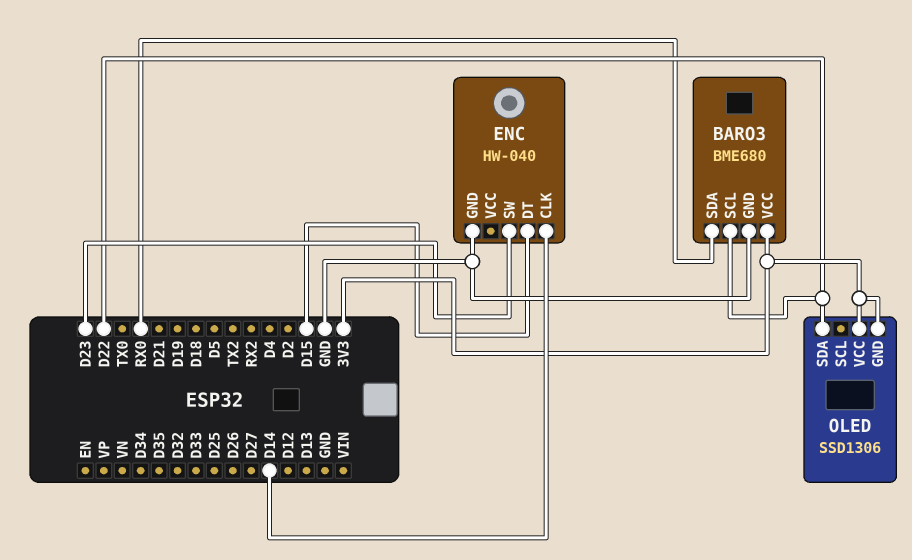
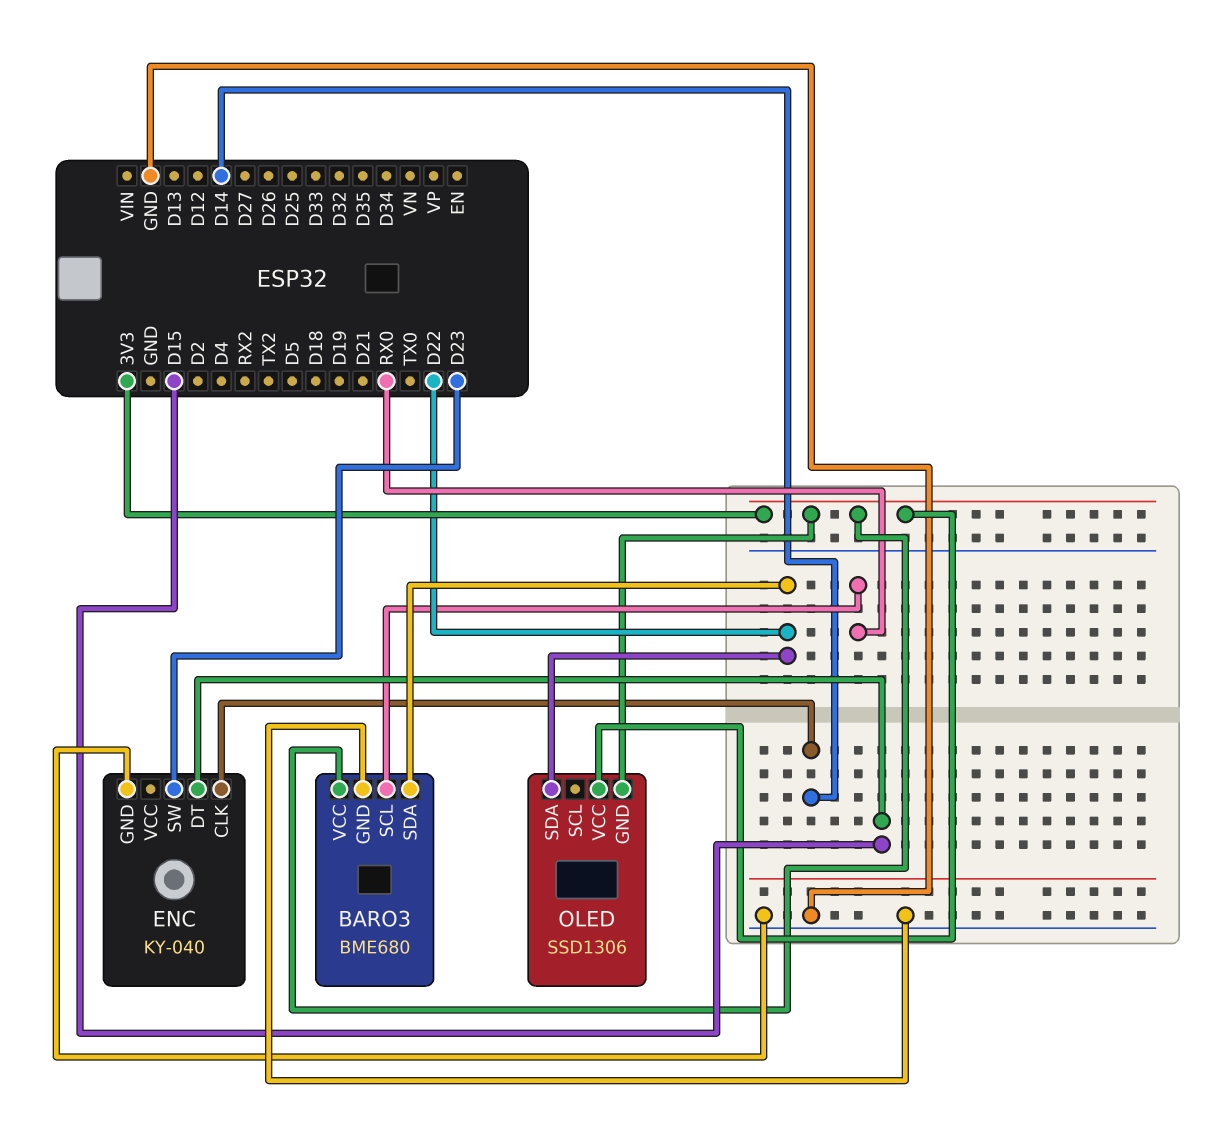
BARO3 pin SCL: D22 -> RX0
BARO3 pin SDA: RX0 -> D22
ENC: HW-040 -> KY-040

